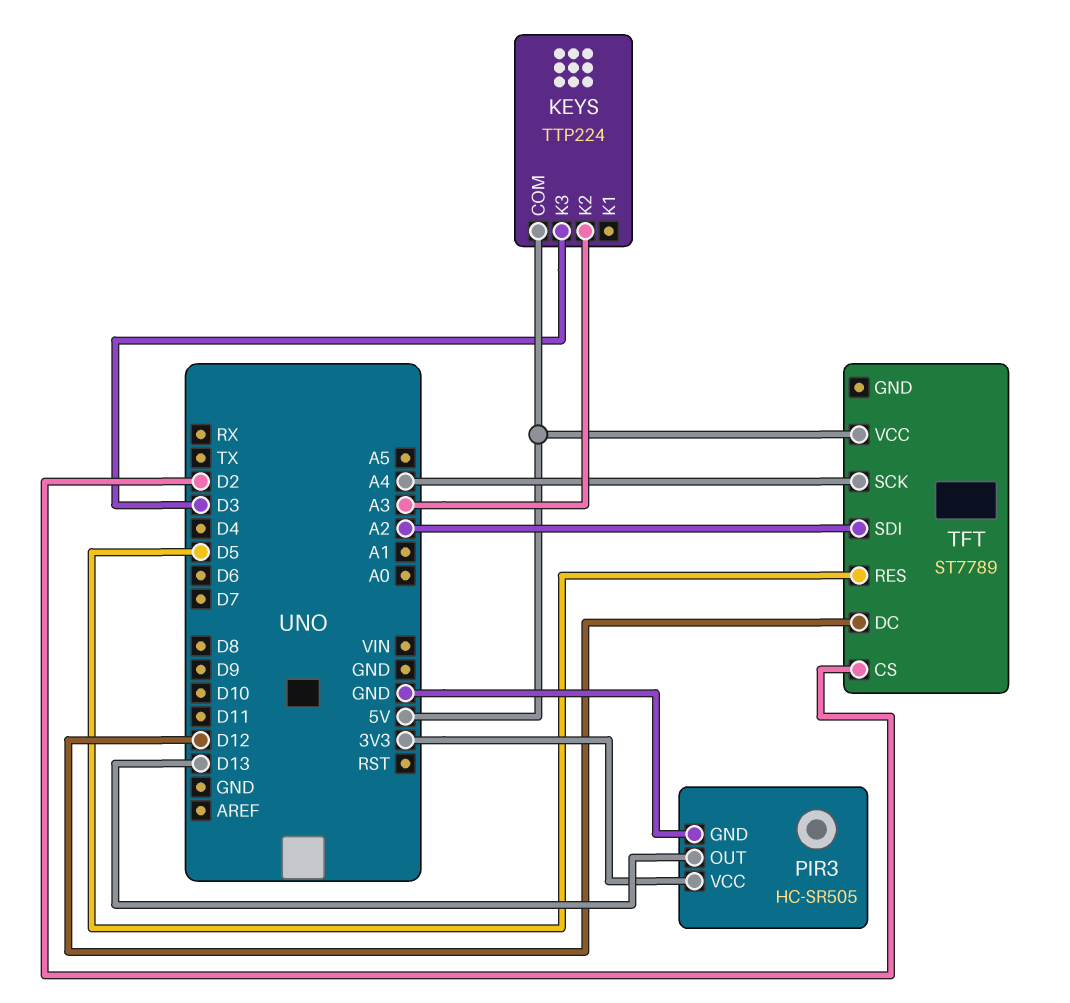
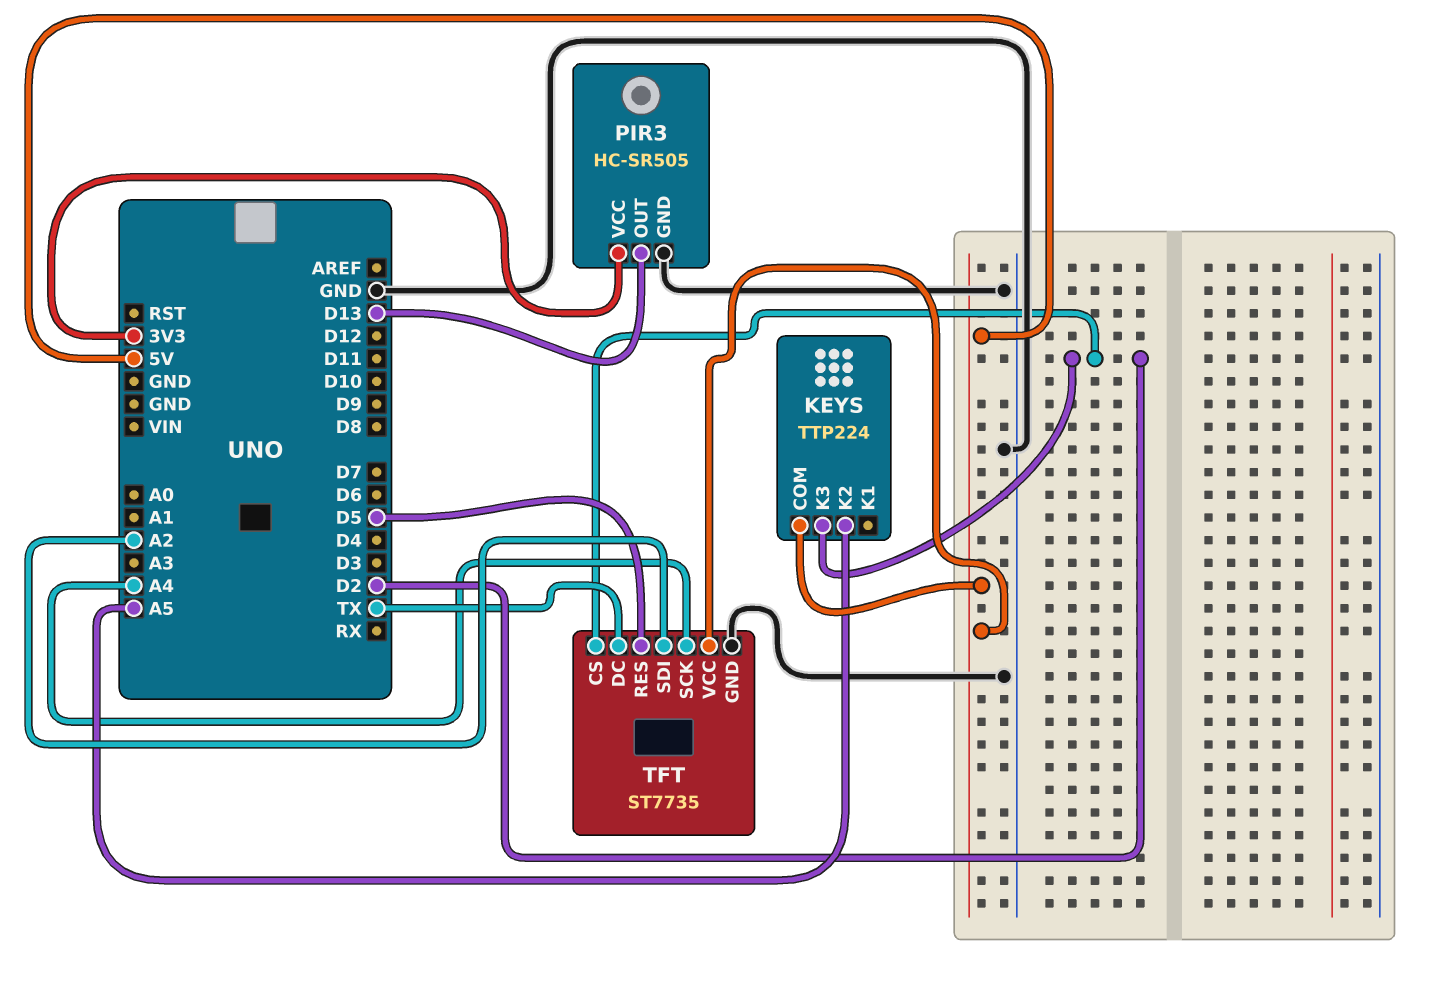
KEYS pin K2: A3 -> A5
KEYS pin K3: D3 -> D2
TFT: ST7789 -> ST7735
TFT pin DC: D12 -> TX
TFT pin GND: none -> GND

